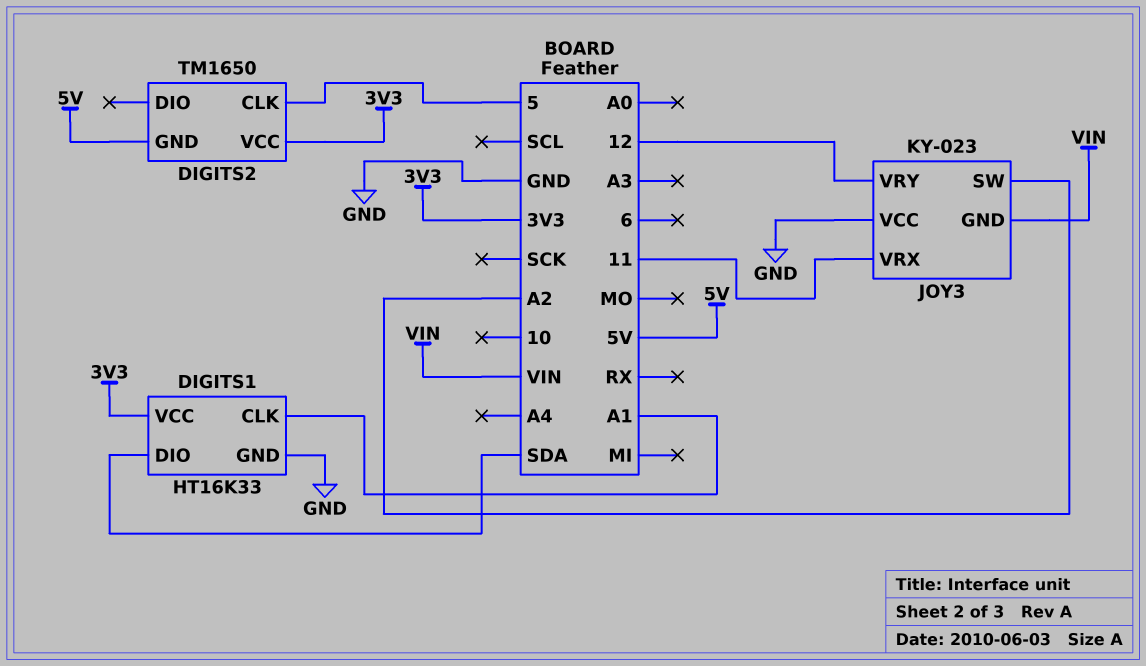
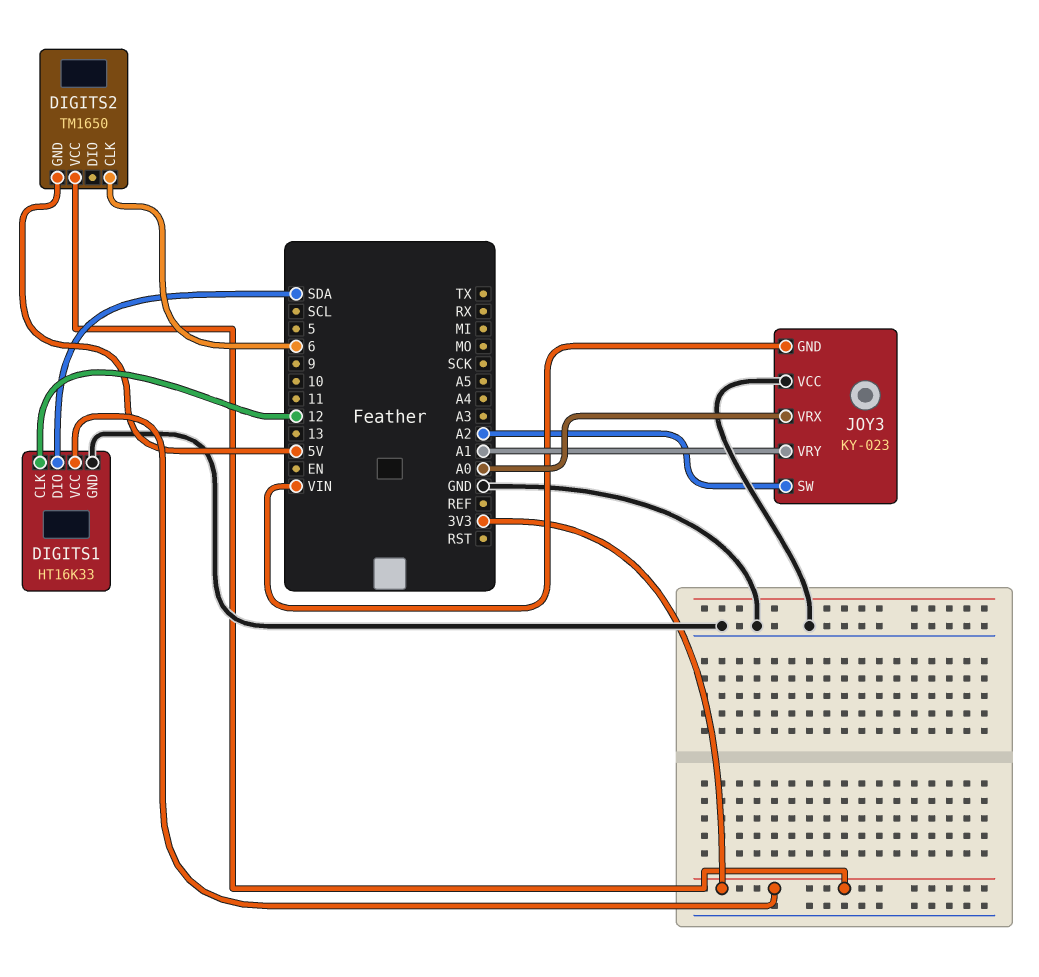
DIGITS1 pin CLK: A1 -> 12
DIGITS2 pin CLK: 5 -> 6
JOY3 pin VRX: 11 -> A0
JOY3 pin VRY: 12 -> A1

